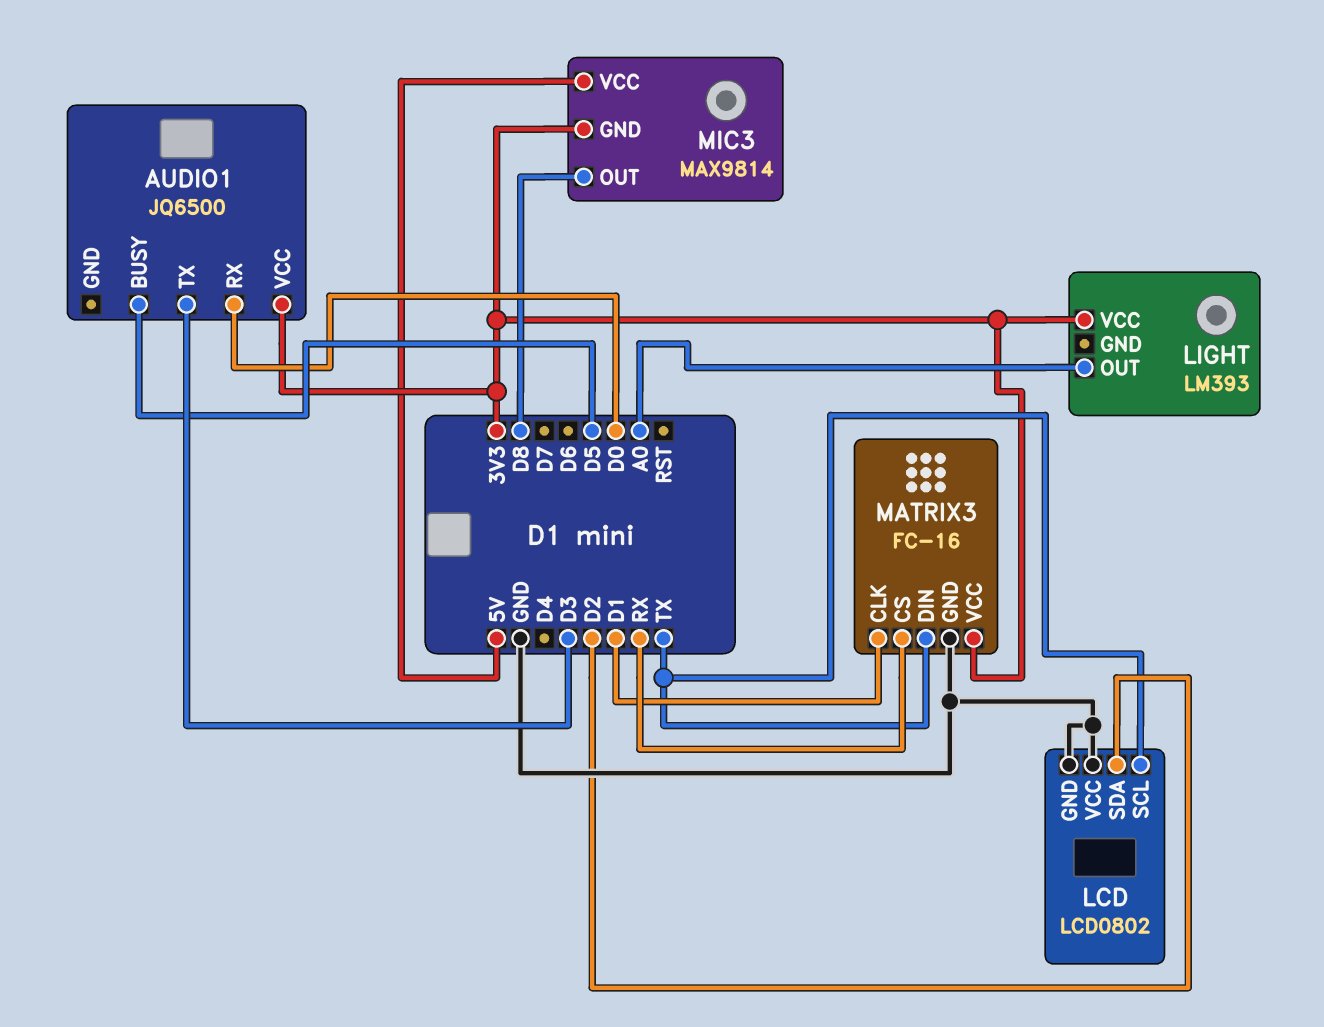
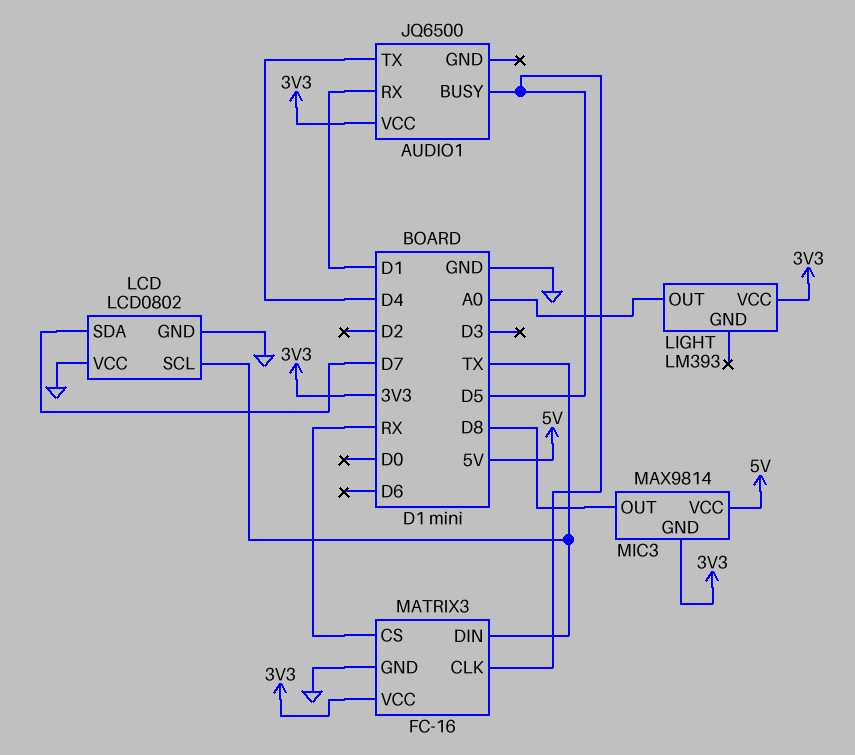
AUDIO1 pin RX: D0 -> D1
AUDIO1 pin TX: D3 -> D4
LCD pin SDA: D2 -> D7
MATRIX3 pin CLK: D1 -> D5

